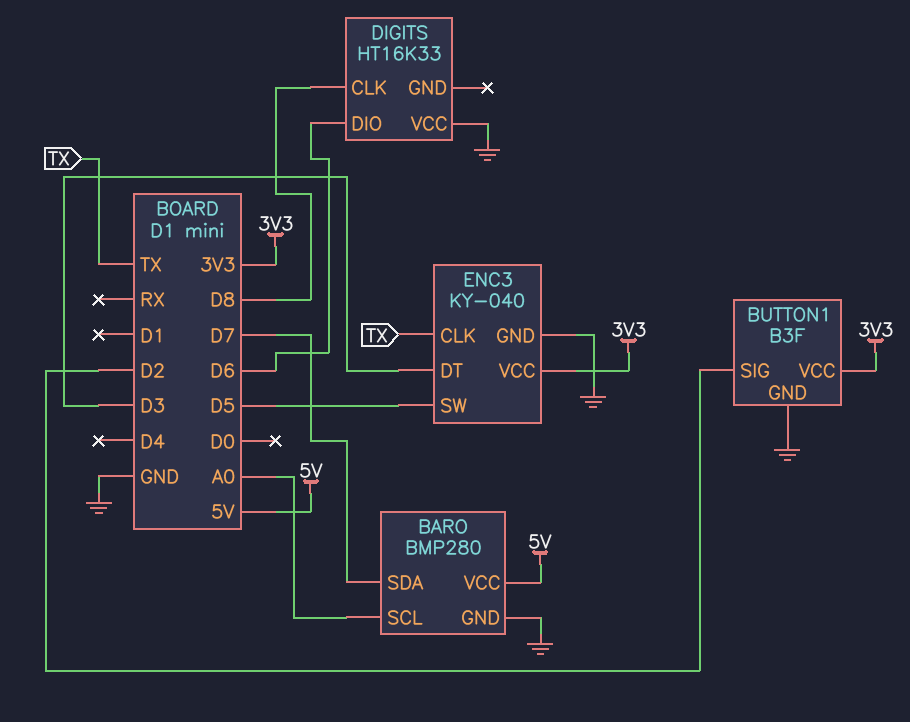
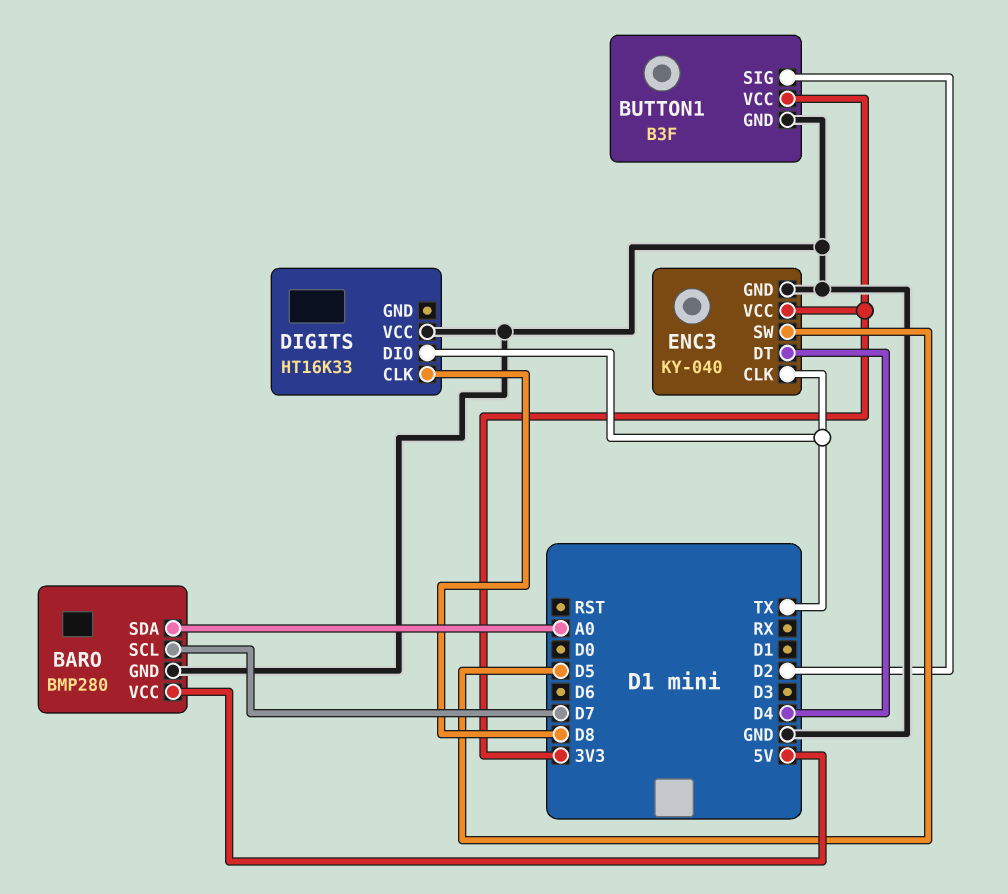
BARO pin SCL: A0 -> D7
BARO pin SDA: D7 -> A0
DIGITS pin DIO: D6 -> TX
ENC3 pin DT: D3 -> D4

